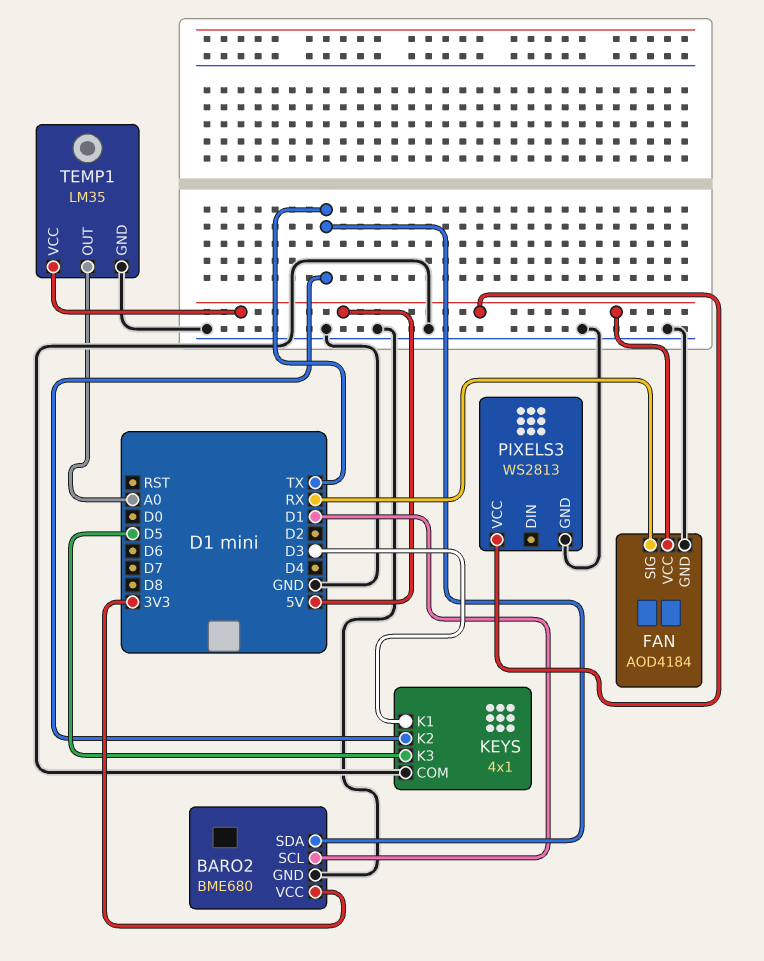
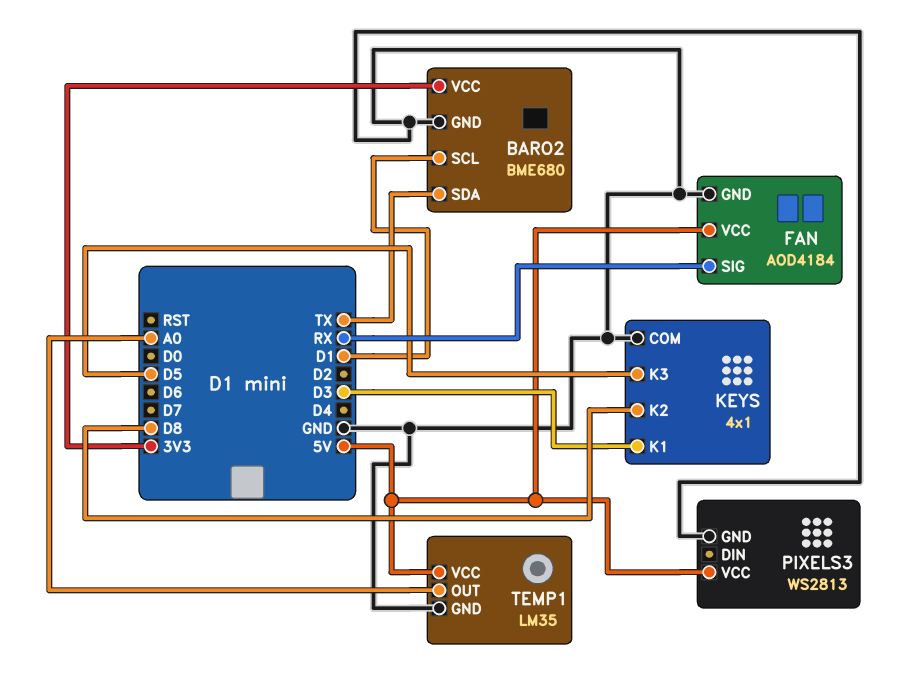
KEYS pin K2: TX -> D8

